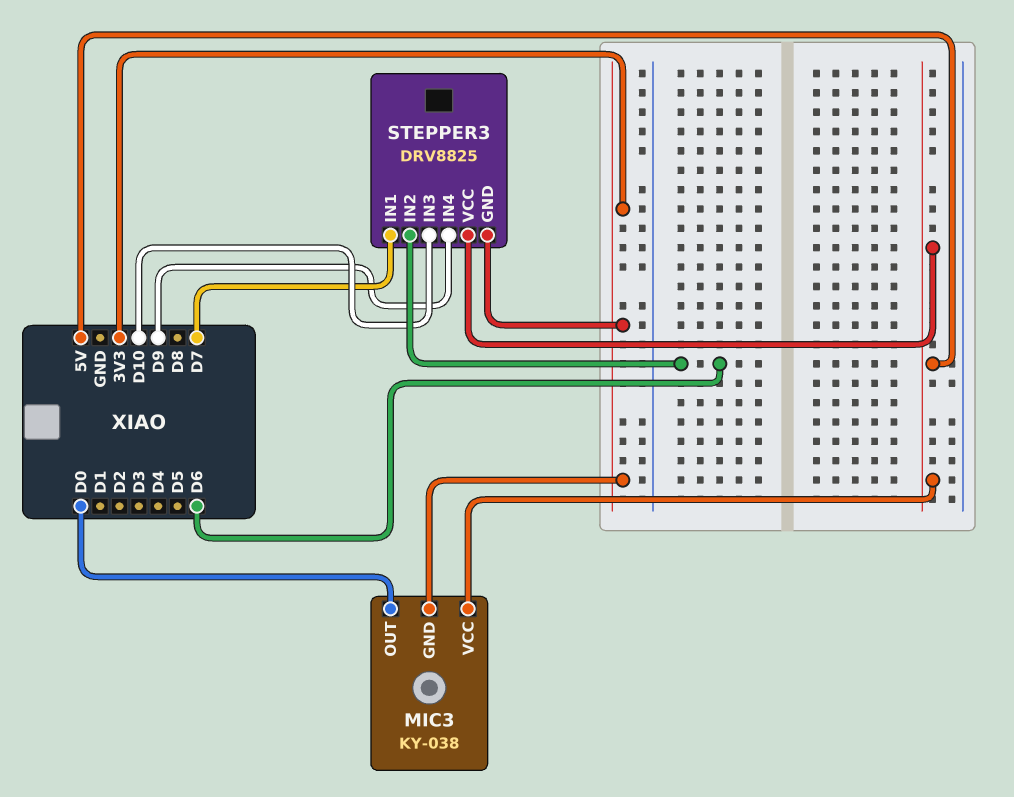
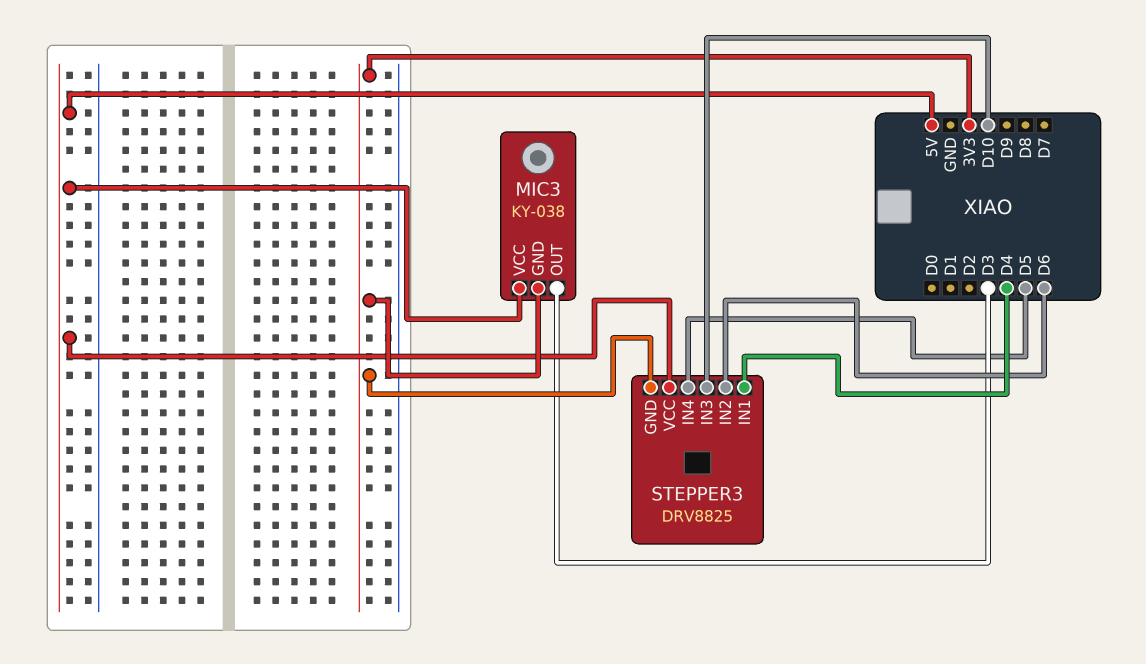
MIC3 pin OUT: D0 -> D3
STEPPER3 pin IN1: D7 -> D4
STEPPER3 pin IN4: D9 -> D5

